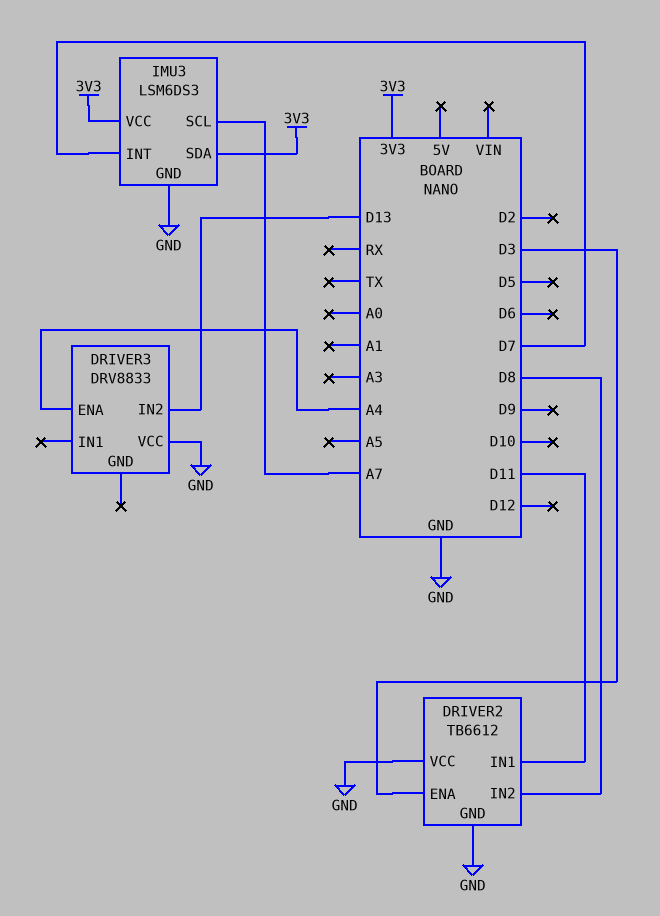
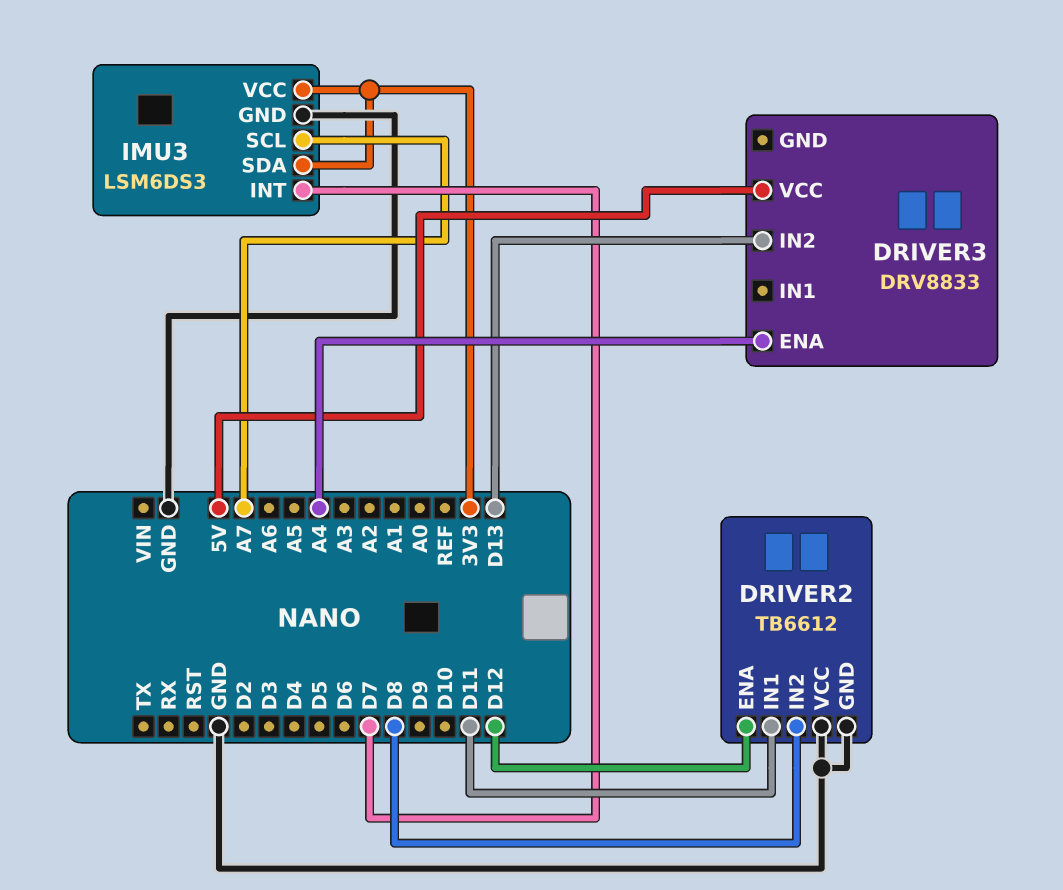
DRIVER2 pin ENA: D3 -> D12
DRIVER3 pin VCC: GND -> 5V

